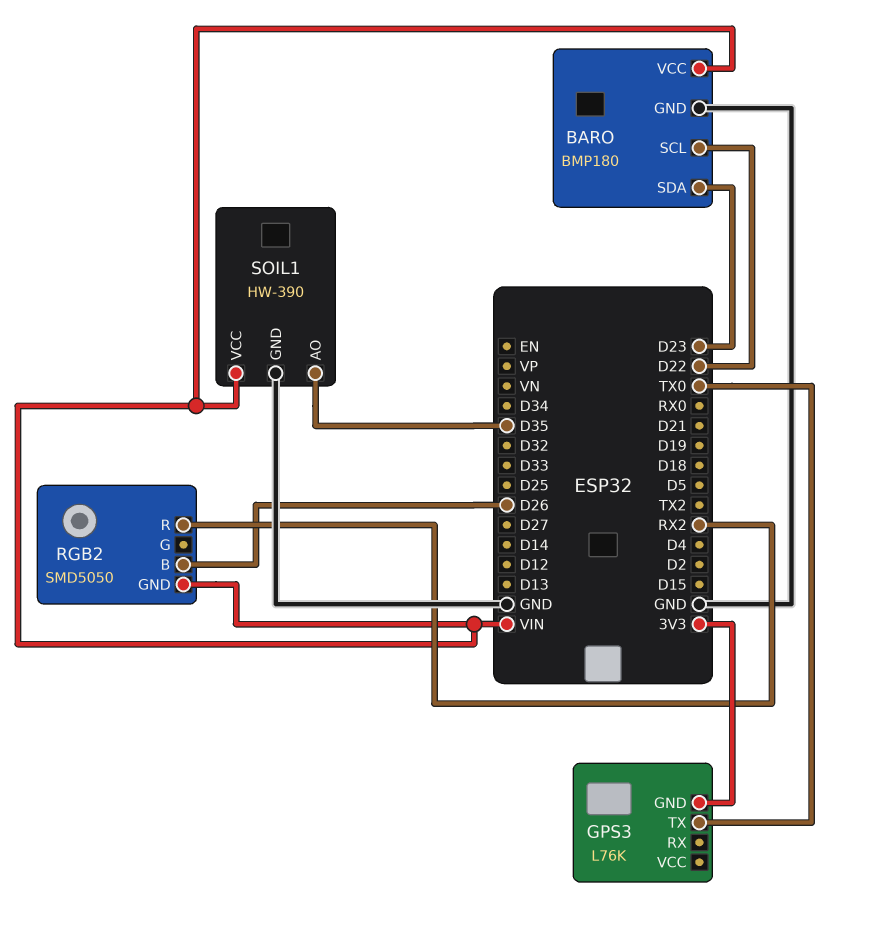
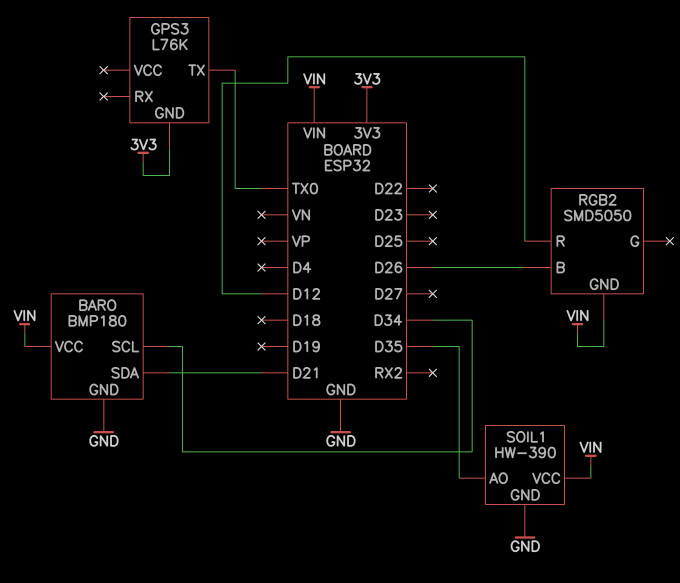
BARO pin SCL: D22 -> D34
BARO pin SDA: D23 -> D21
RGB2 pin R: RX2 -> D12

